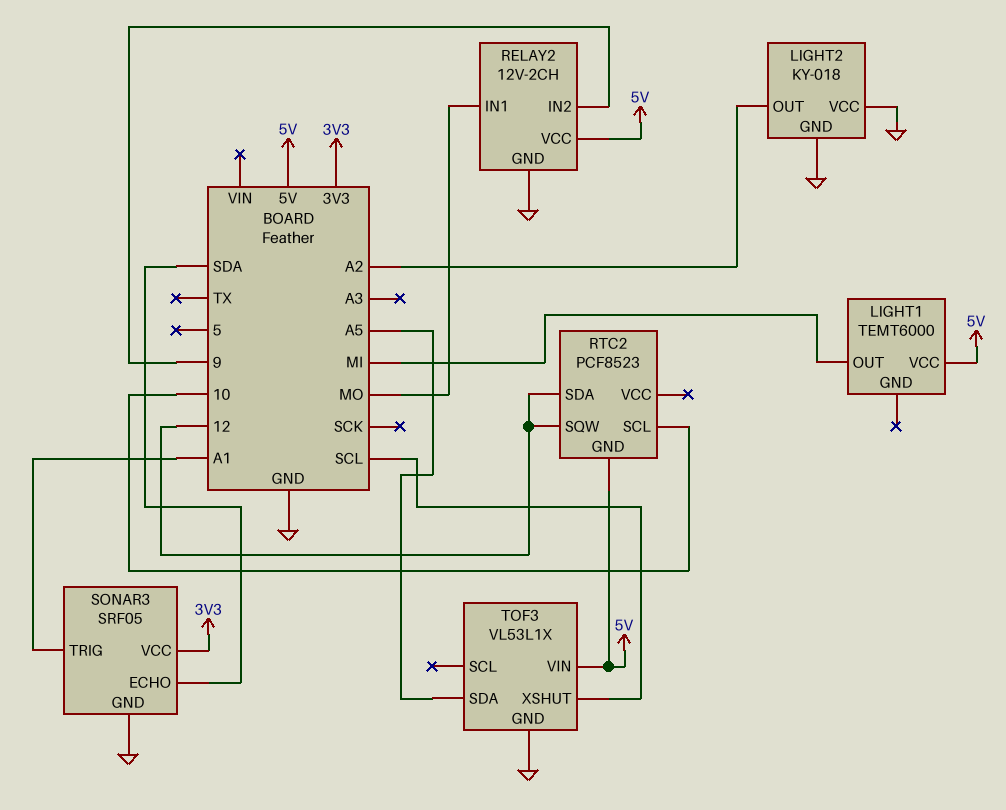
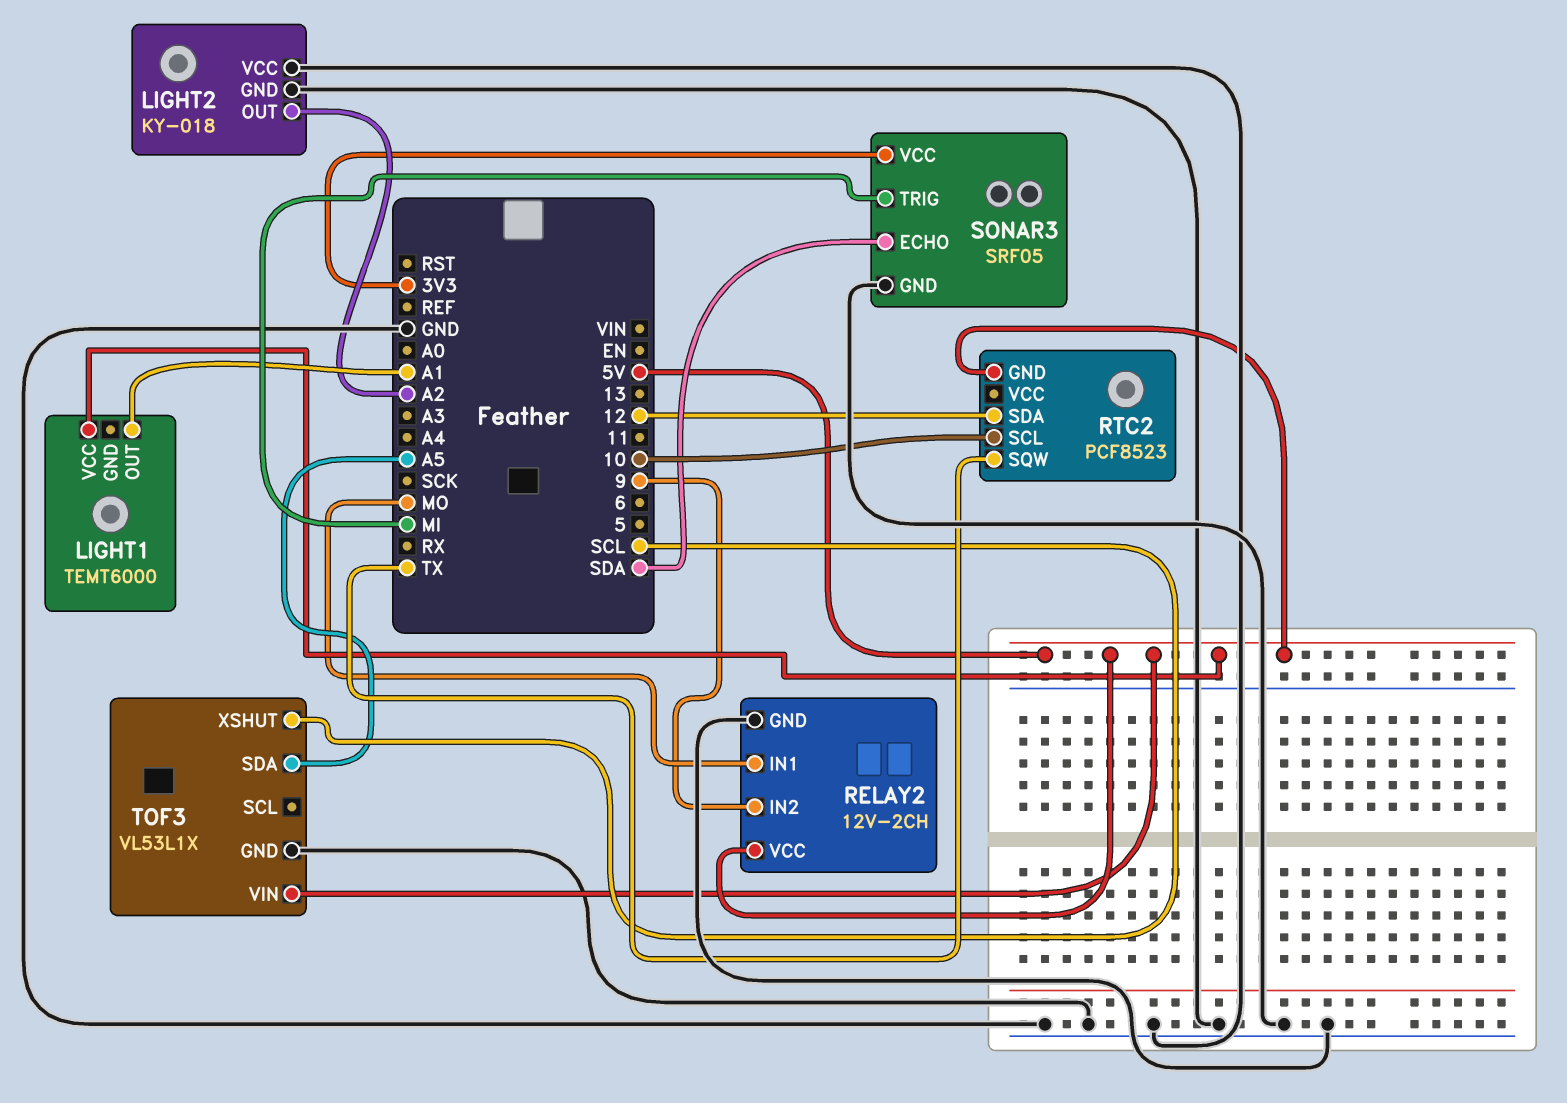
LIGHT1 pin OUT: MI -> A1
RTC2 pin SQW: 12 -> TX
SONAR3 pin TRIG: A1 -> MI

